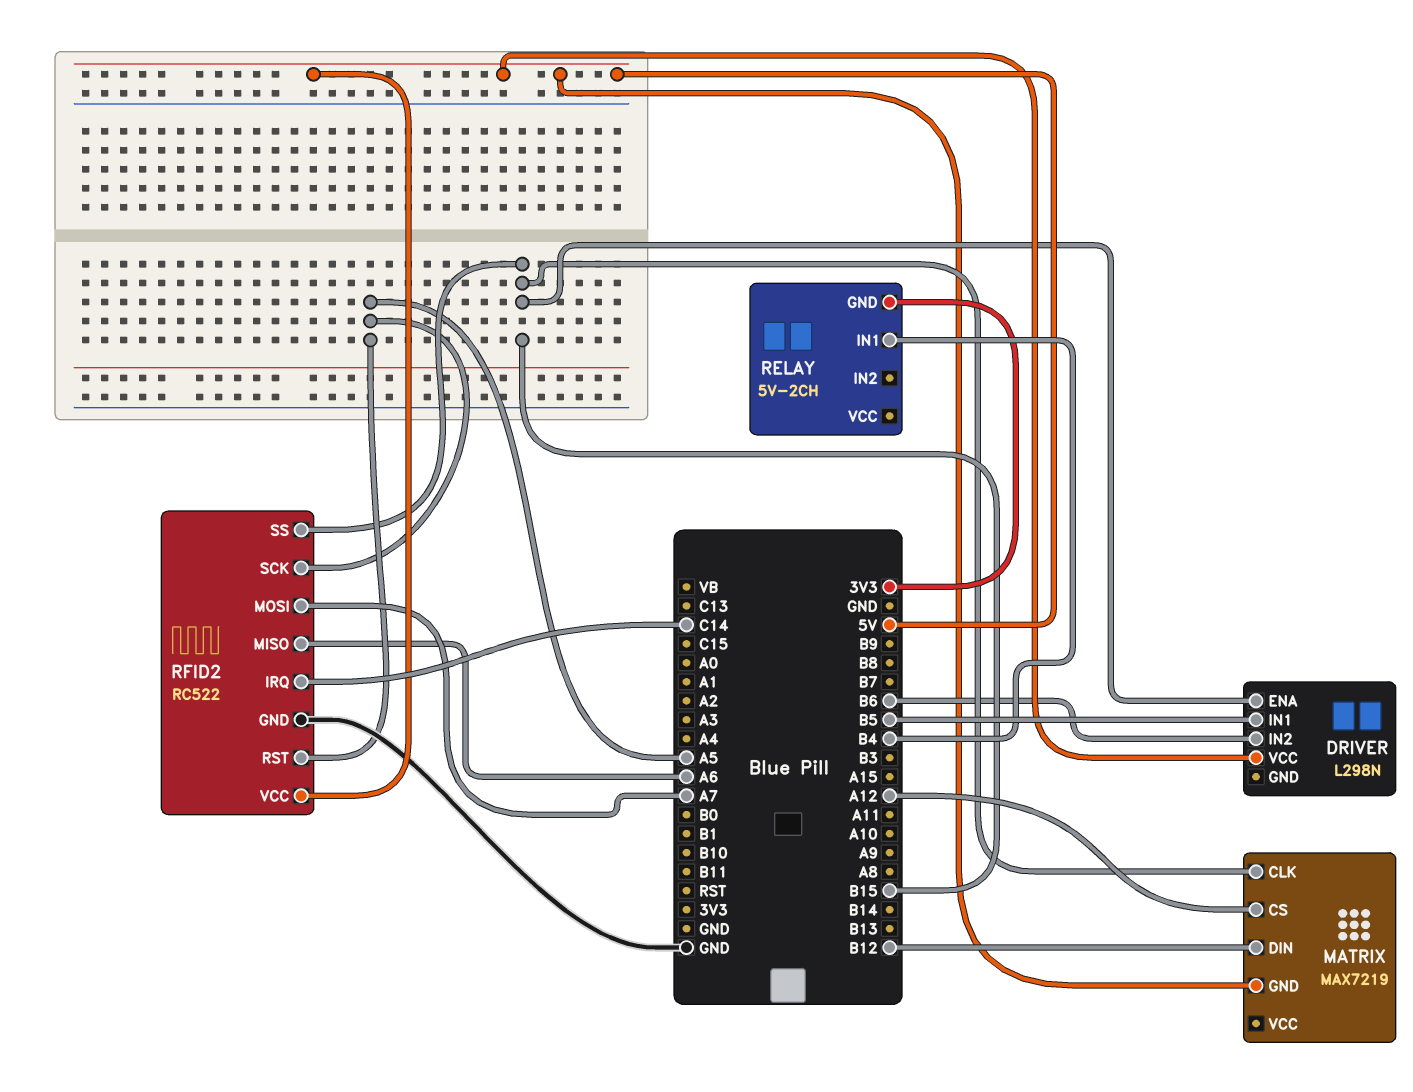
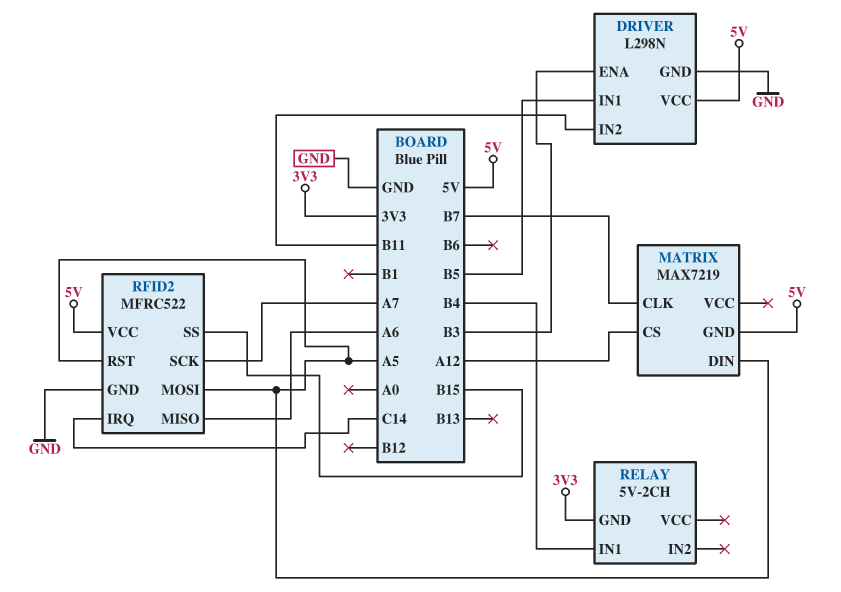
DRIVER pin ENA: B15 -> B3
DRIVER pin GND: none -> GND
DRIVER pin IN2: B6 -> B11
MATRIX pin CLK: B15 -> B7
MATRIX pin DIN: B12 -> A5
RFID2: RC522 -> MFRC522
RFID2 pin MOSI: A7 -> A5
RFID2 pin SCK: A5 -> A7

